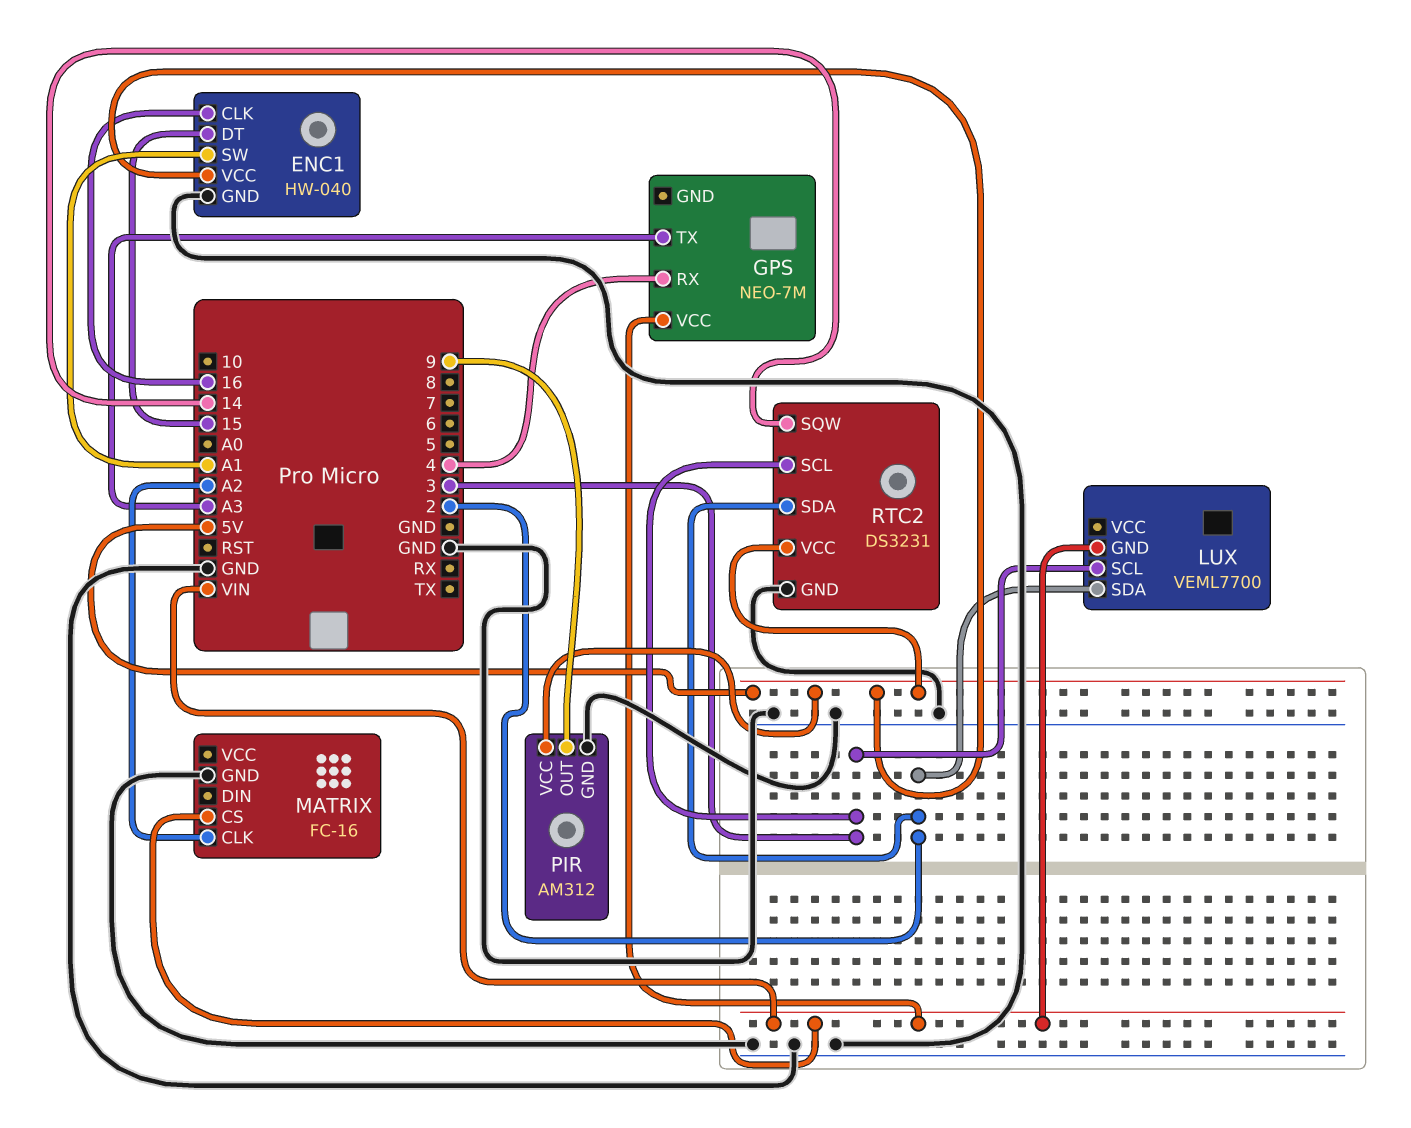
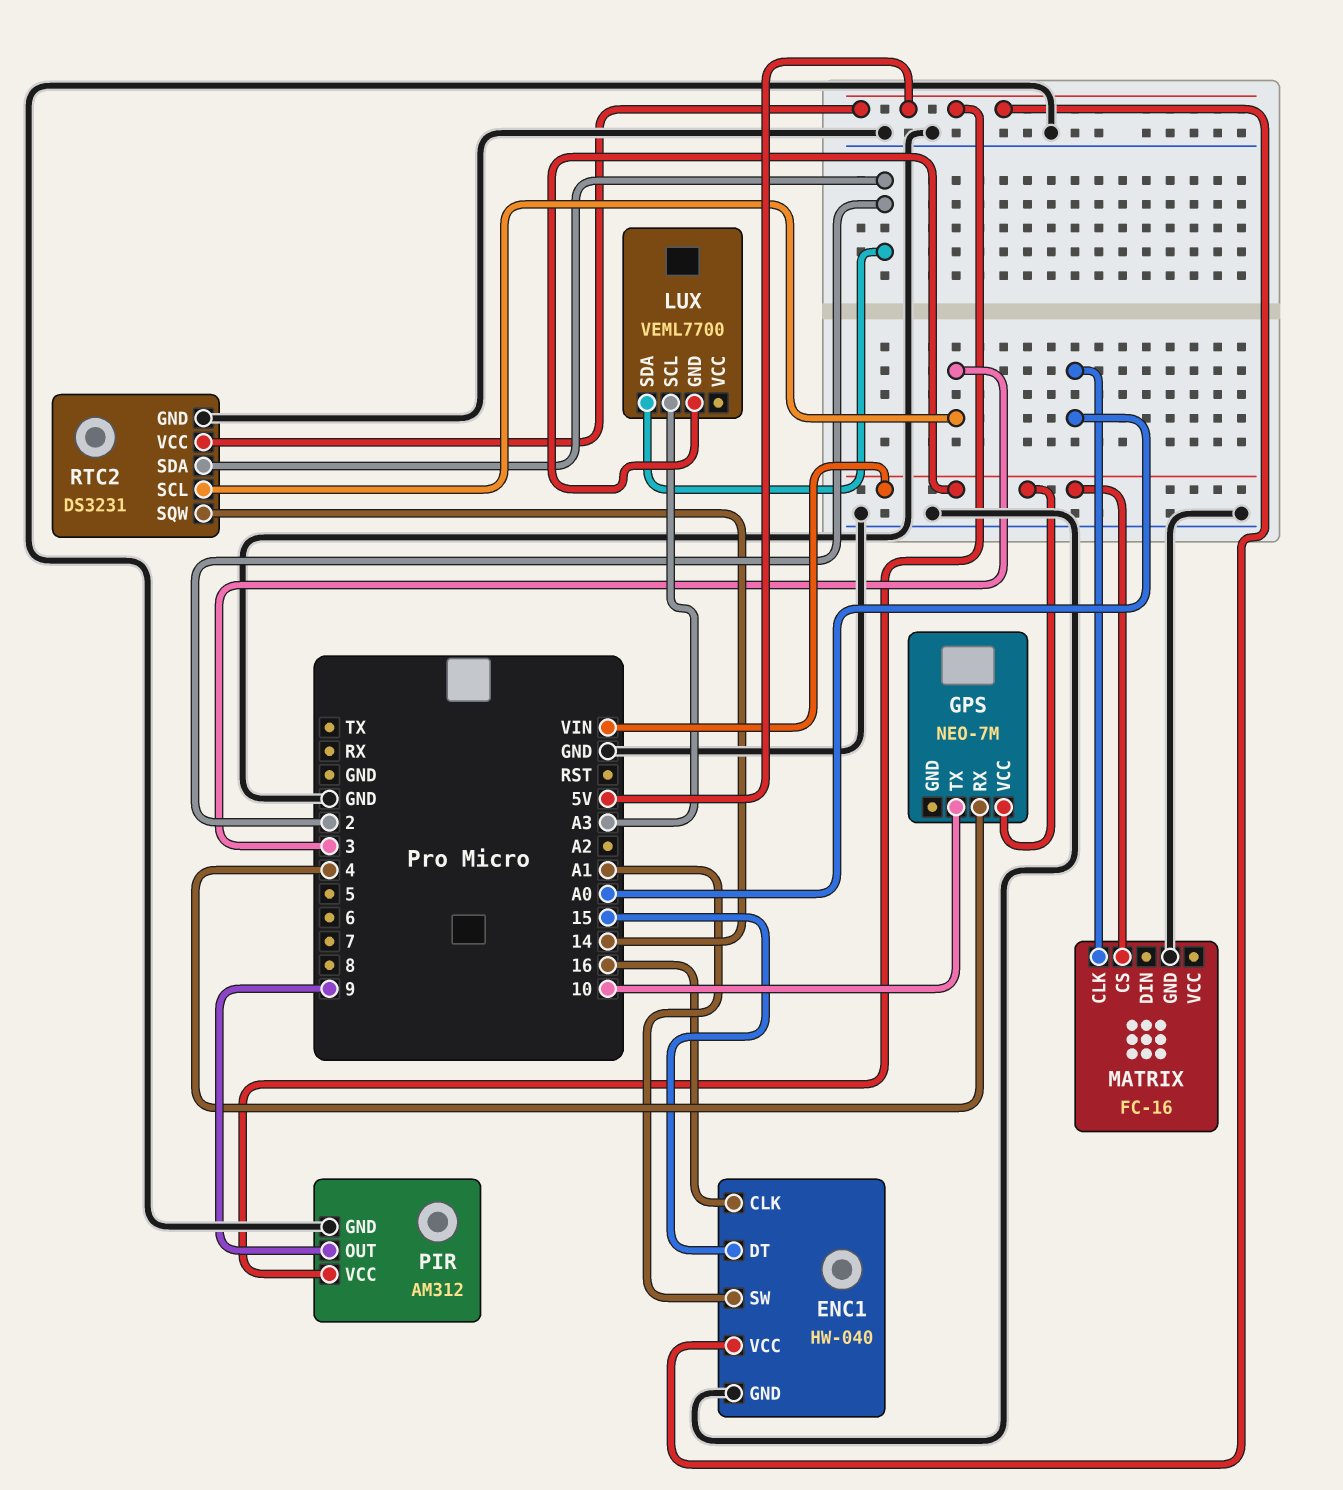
GPS pin TX: A3 -> 10
LUX pin SCL: 3 -> A3
MATRIX pin CLK: A2 -> A0

